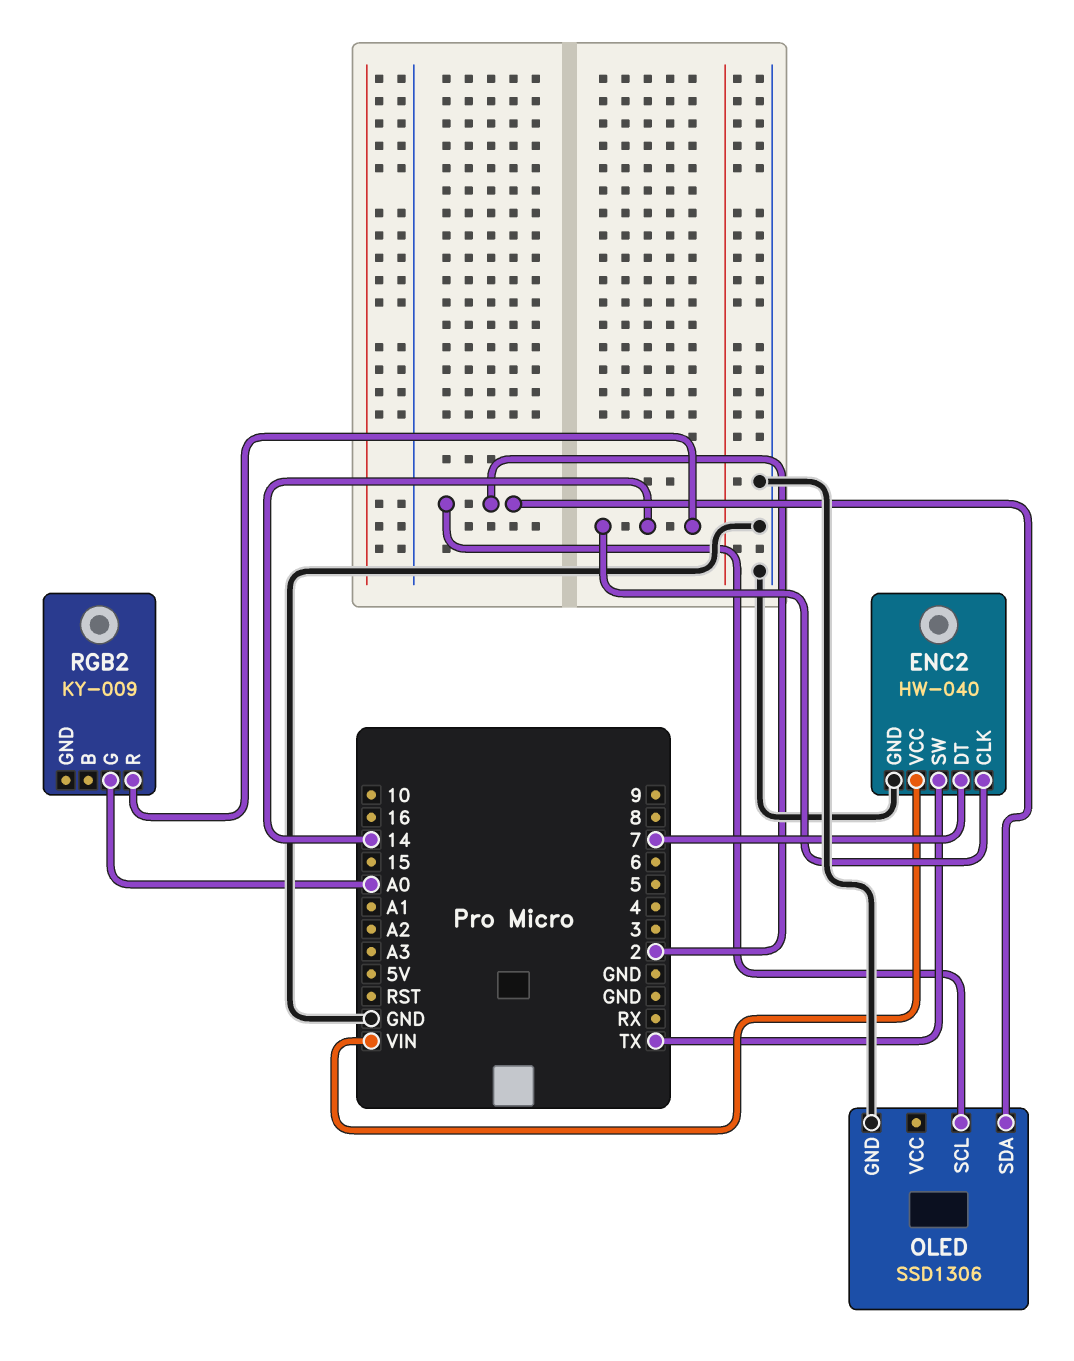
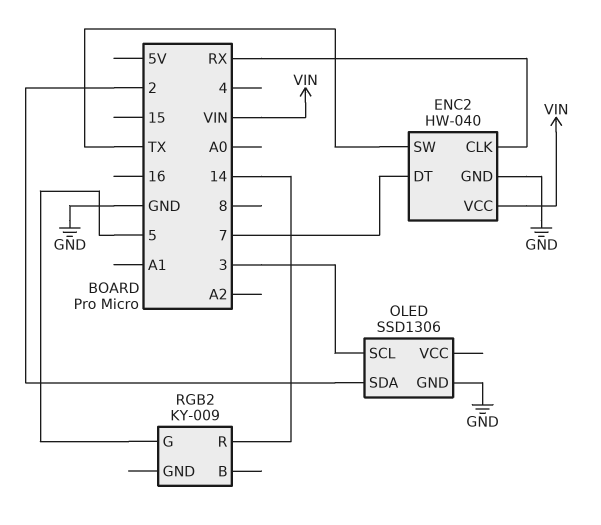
ENC2 pin CLK: 14 -> RX
OLED pin SCL: 2 -> 3
RGB2 pin G: A0 -> 5

